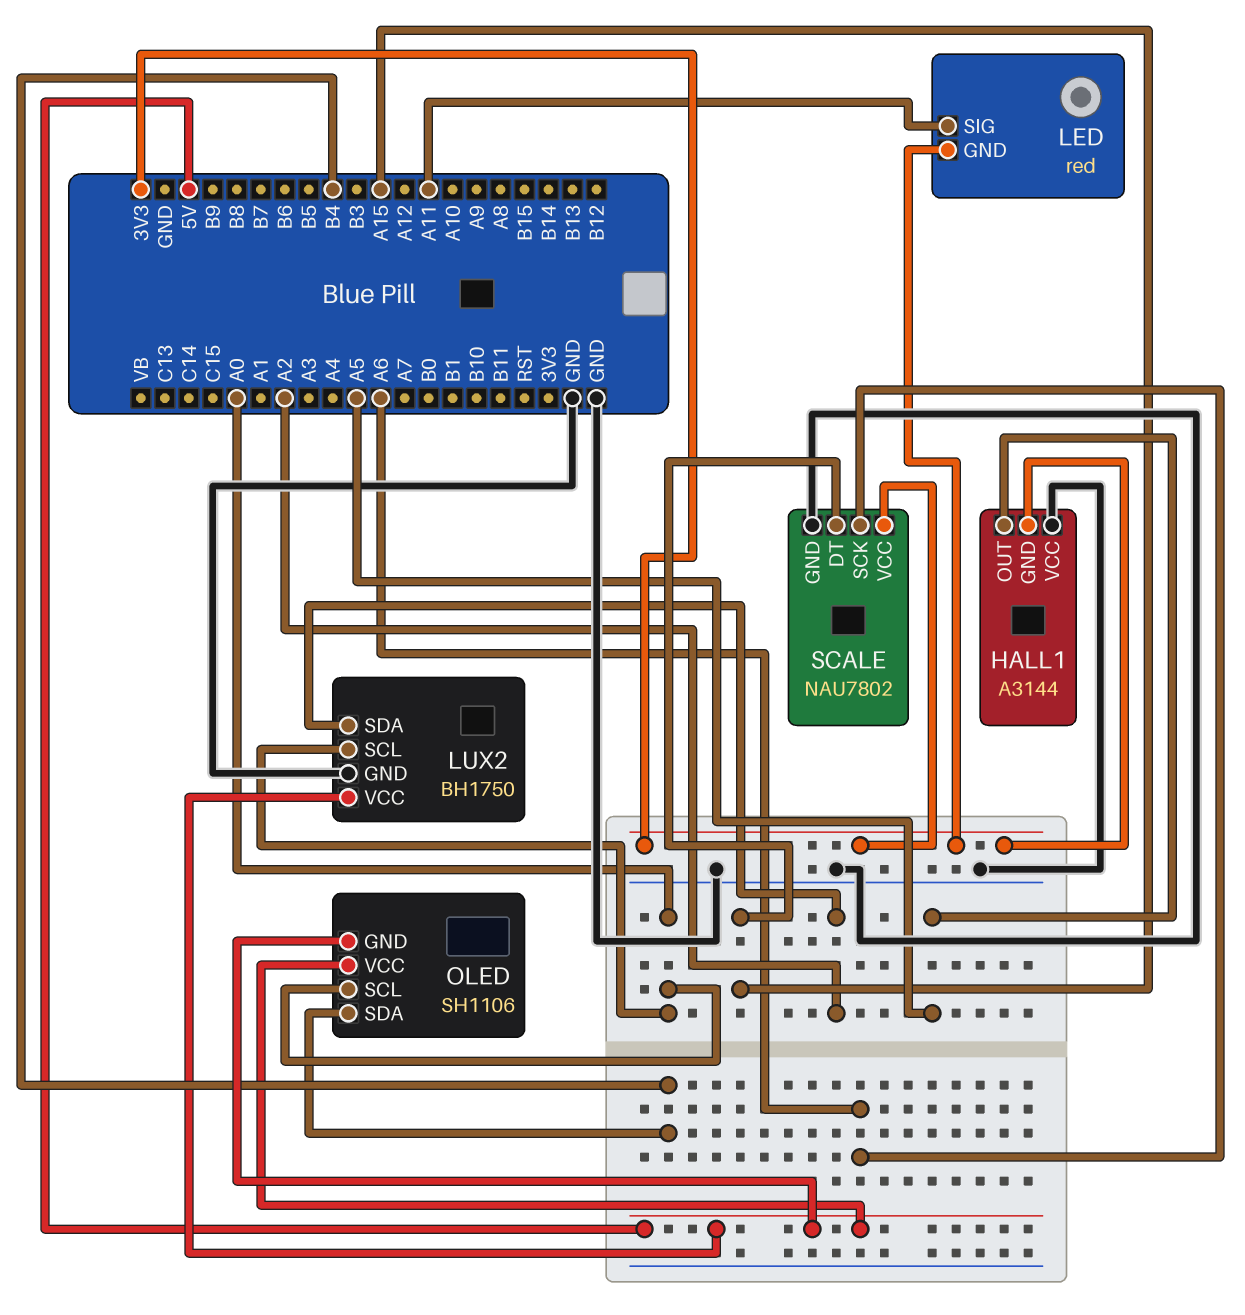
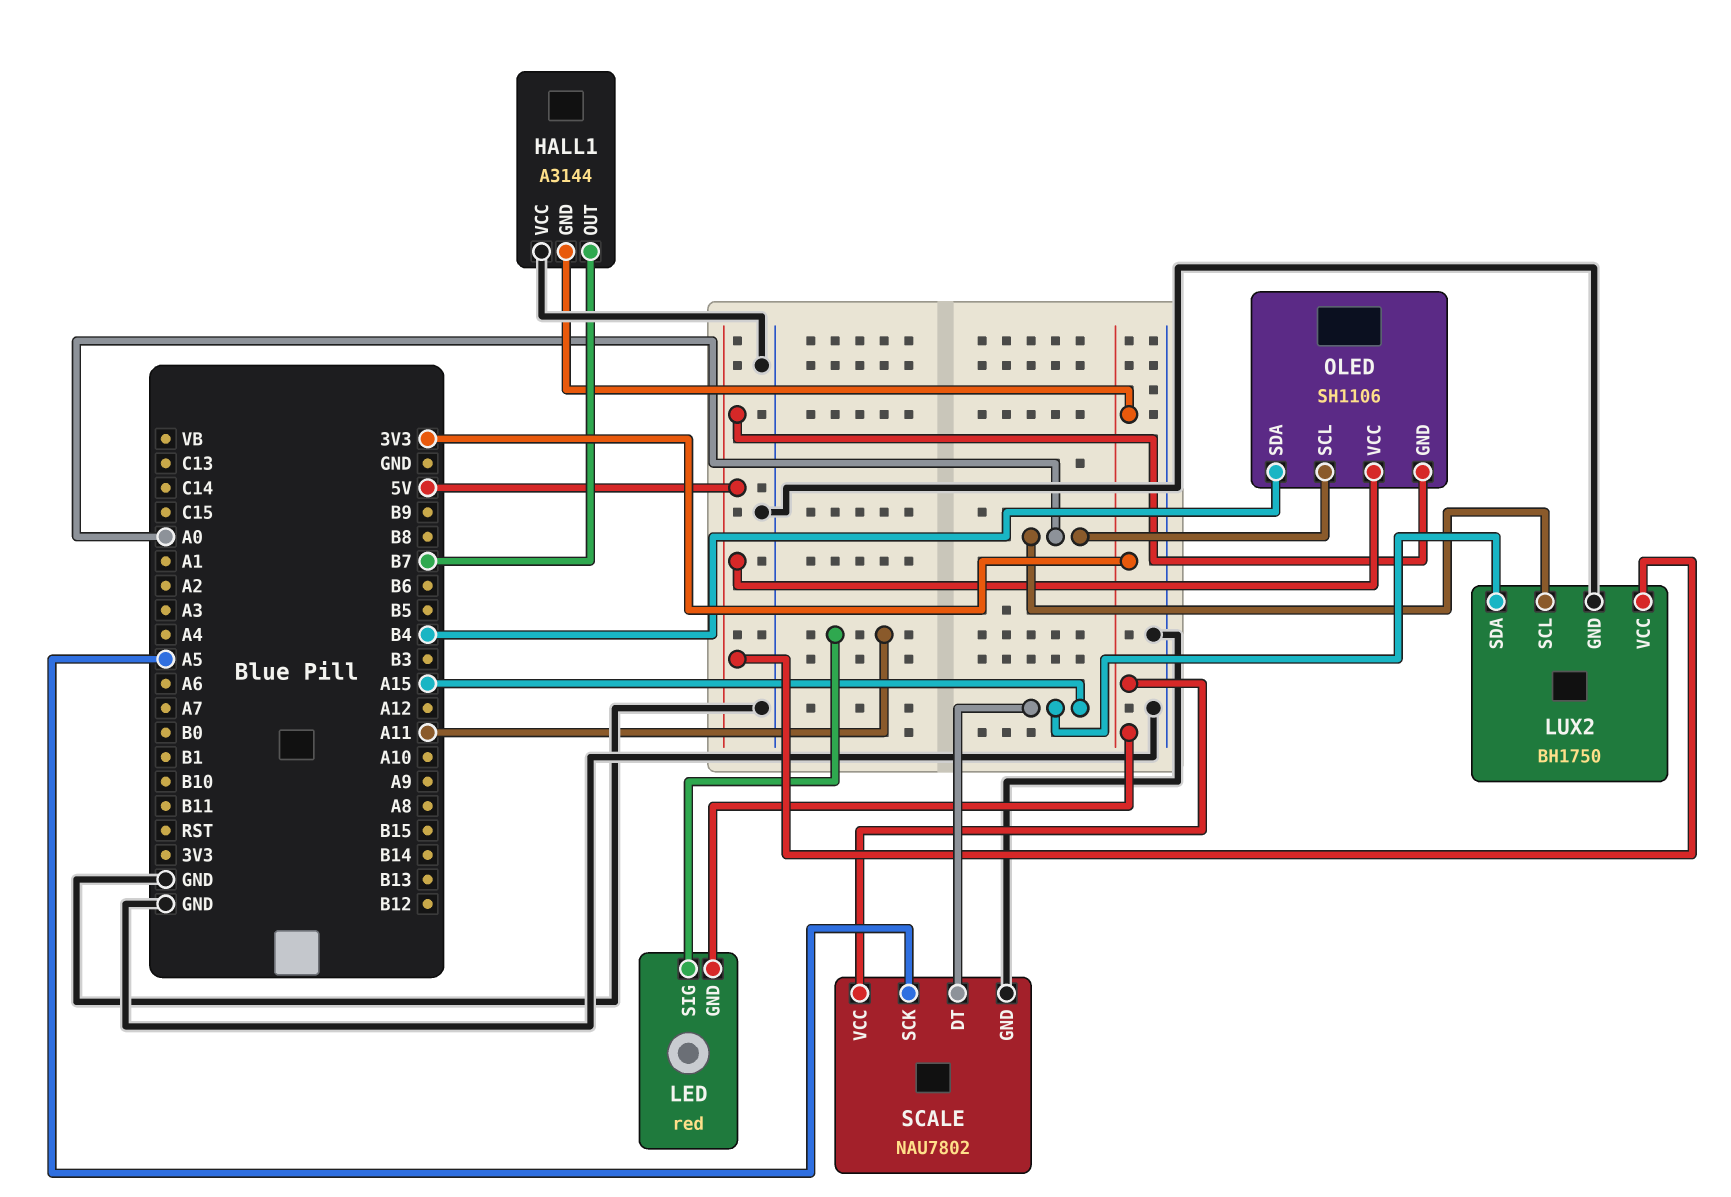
HALL1 pin OUT: A5 -> B7
LUX2 pin SDA: A2 -> A15
SCALE pin SCK: A6 -> A5

